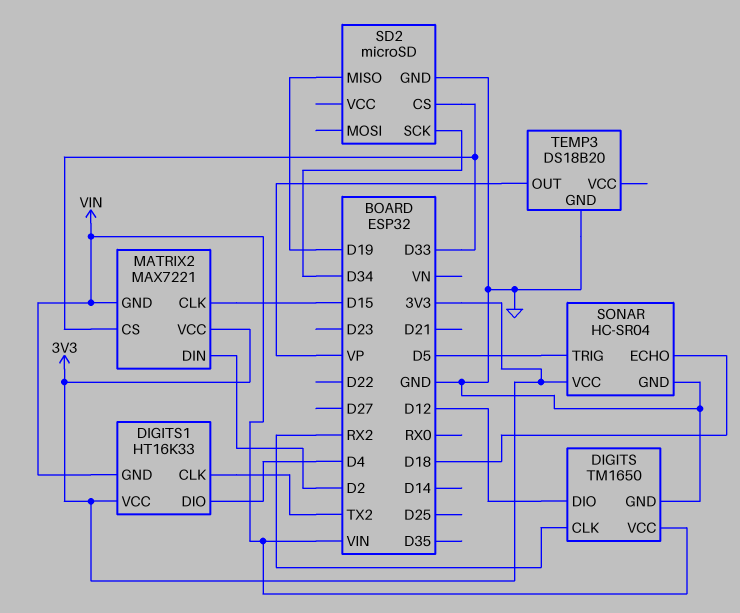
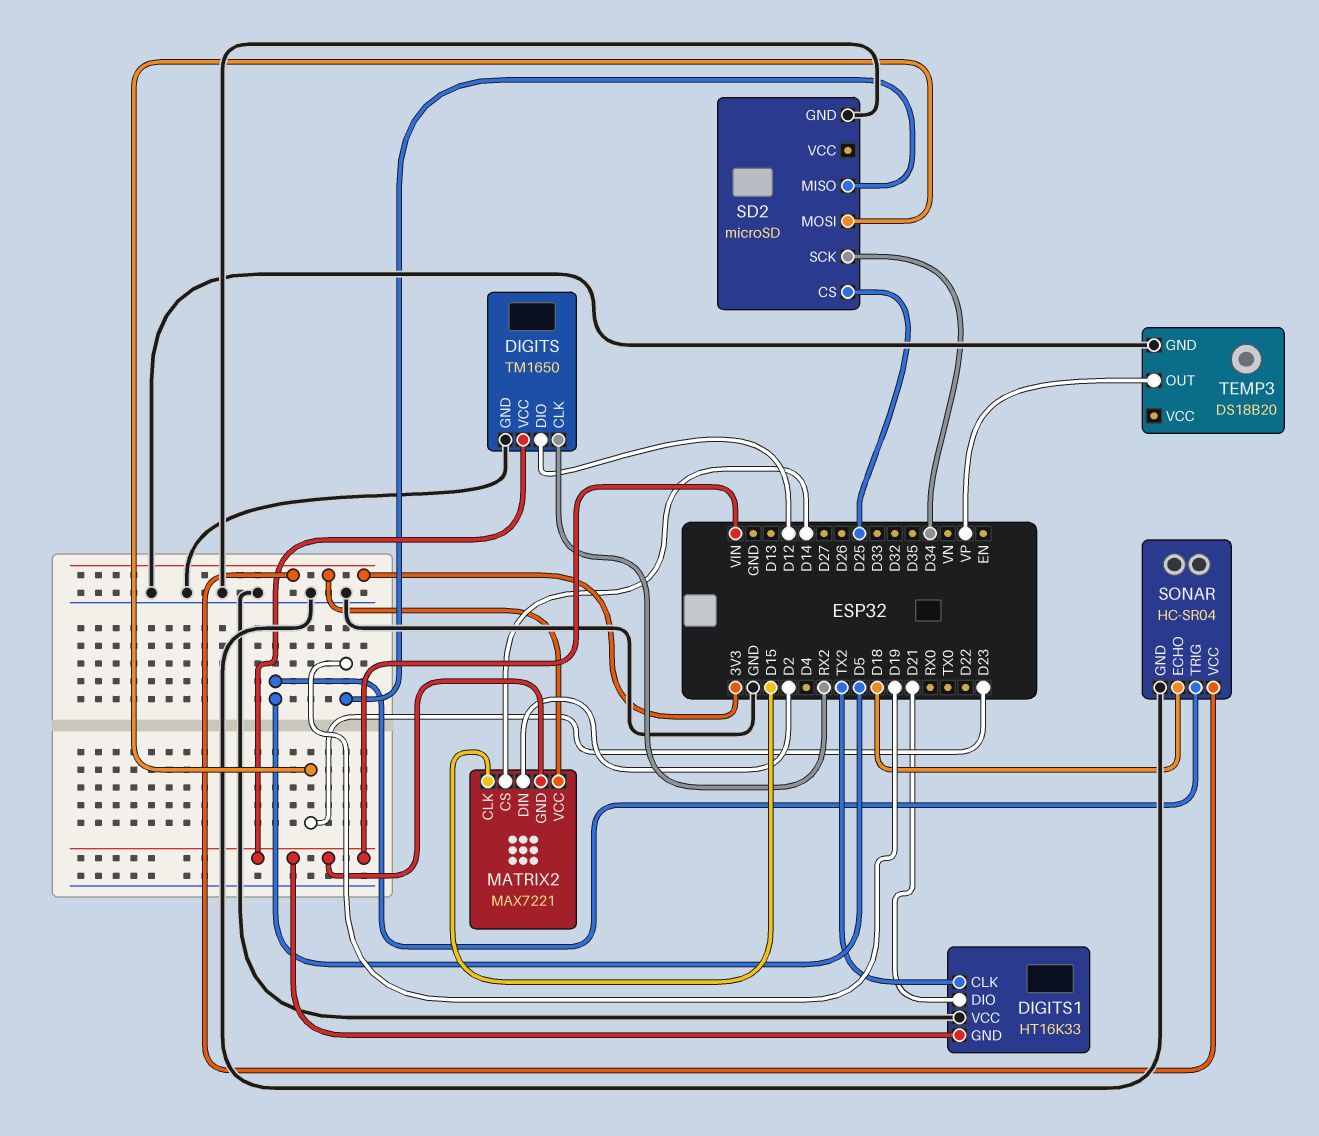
DIGITS1 pin DIO: D4 -> D21
DIGITS1 pin VCC: 3V3 -> GND
MATRIX2 pin CS: D33 -> D14
SD2 pin CS: D33 -> D25
SD2 pin MOSI: none -> D23

